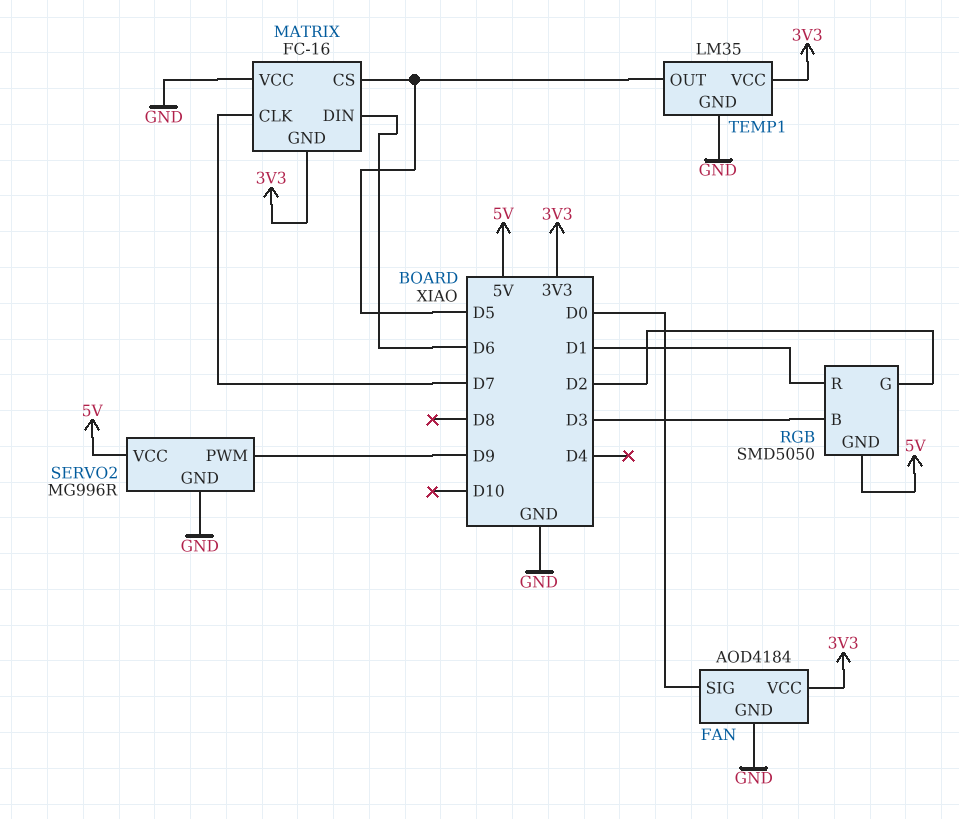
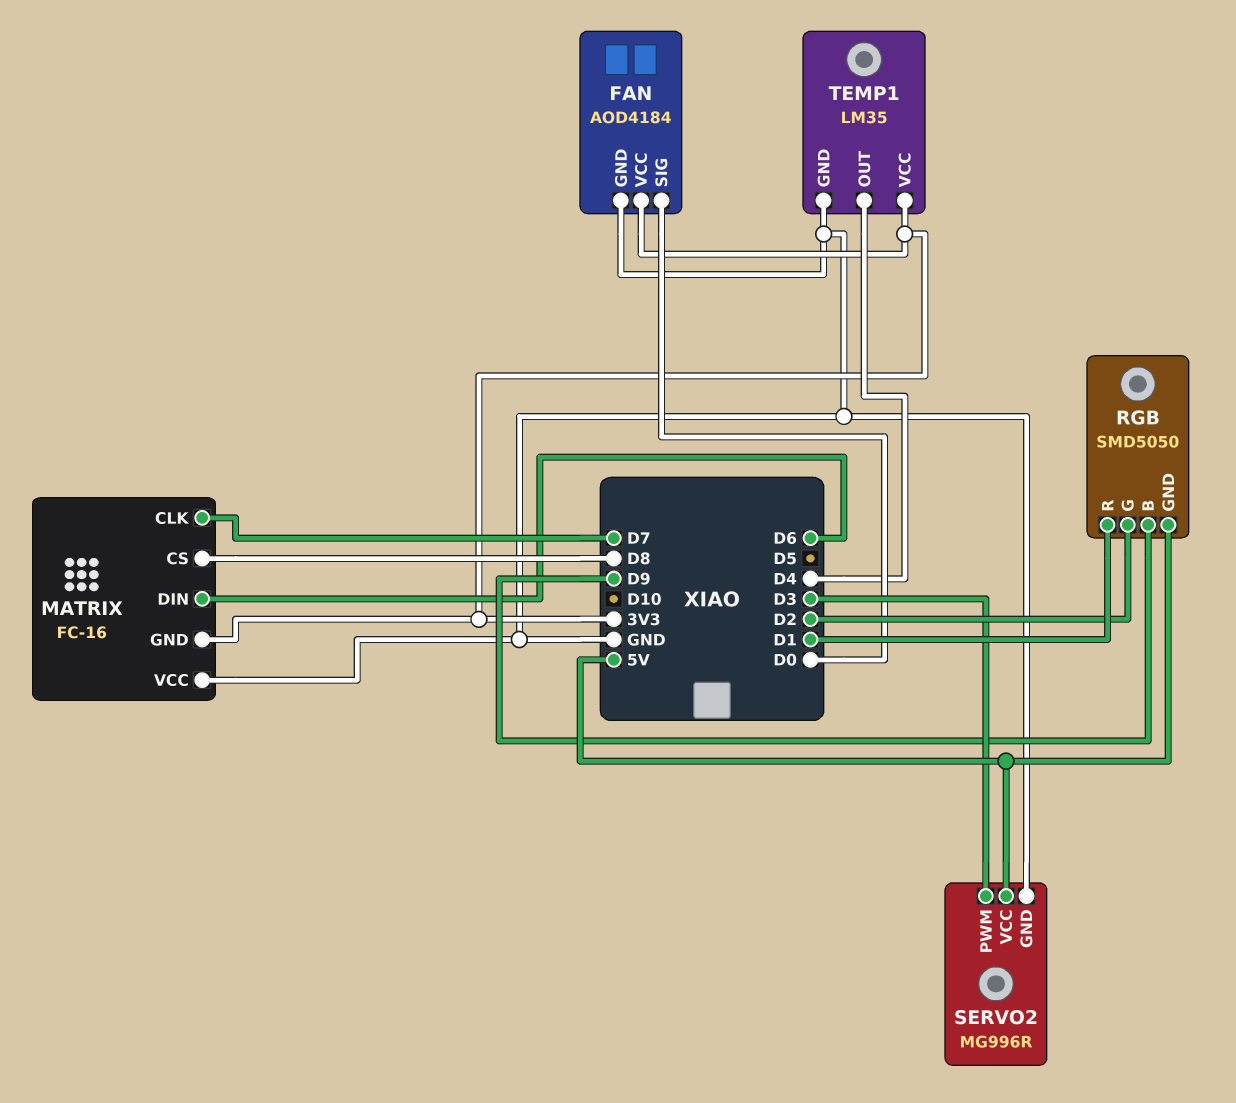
MATRIX pin CS: D5 -> D8
RGB pin B: D3 -> D9
SERVO2 pin PWM: D9 -> D3
TEMP1 pin OUT: D5 -> D4

